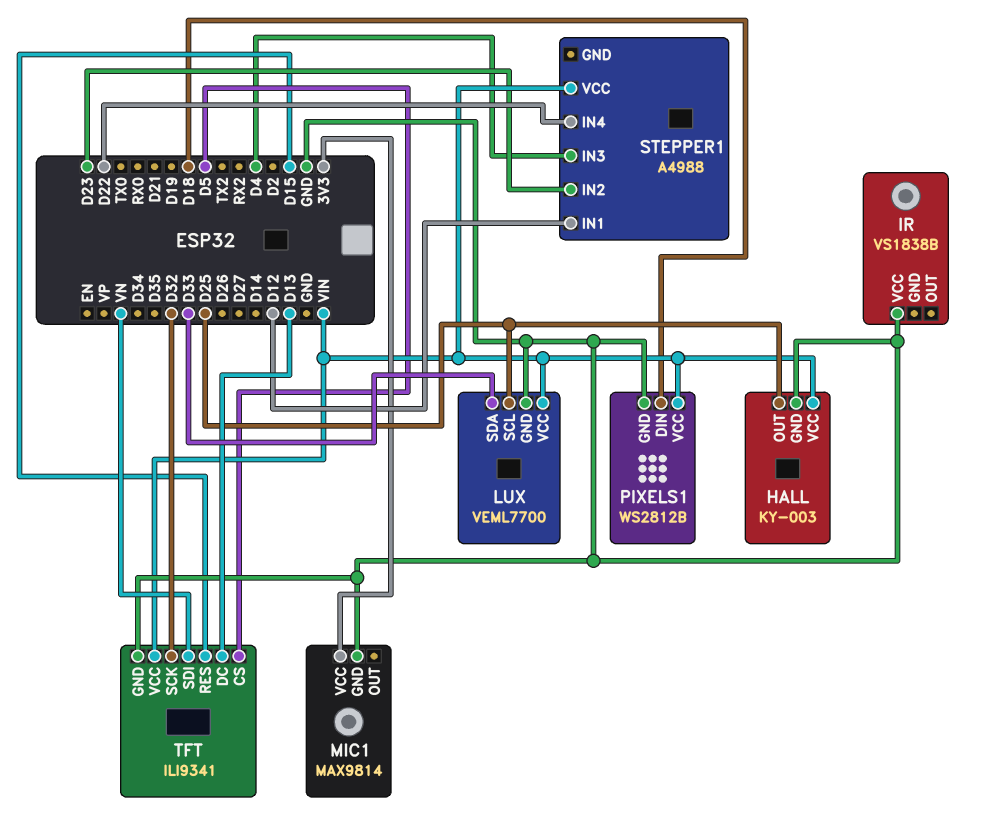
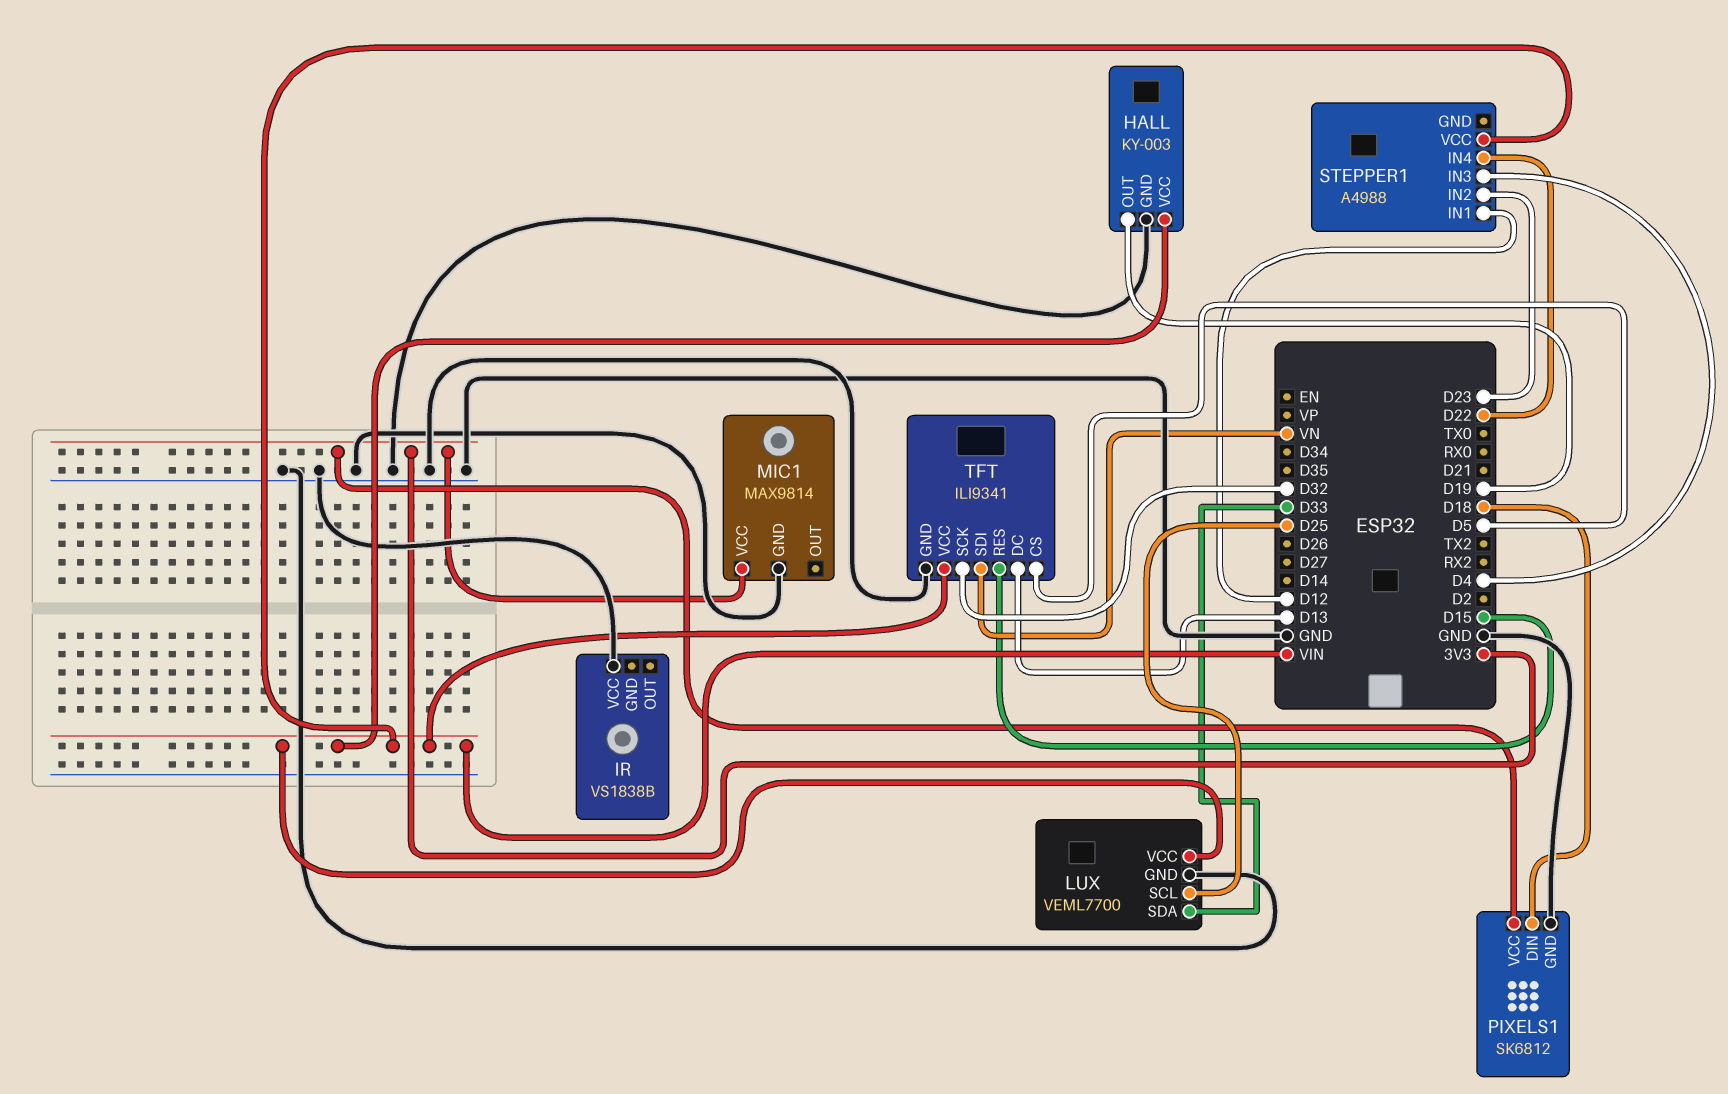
HALL pin OUT: D25 -> D19
PIXELS1: WS2812B -> SK6812
PIXELS1 pin VCC: VIN -> 3V3

